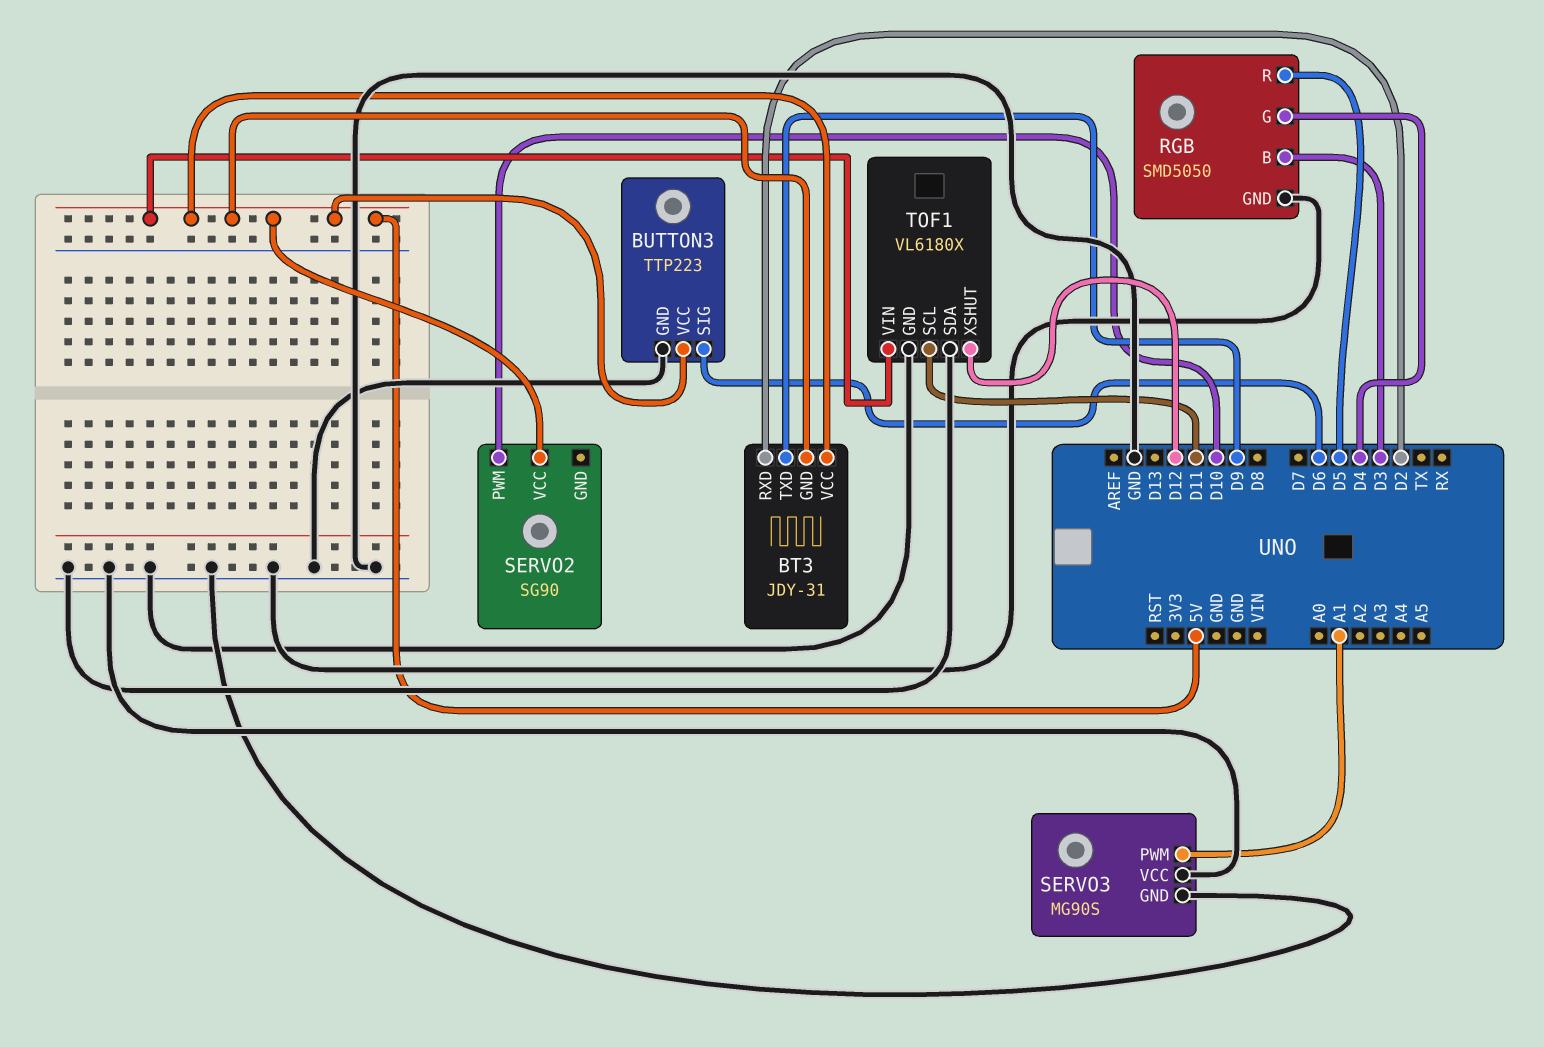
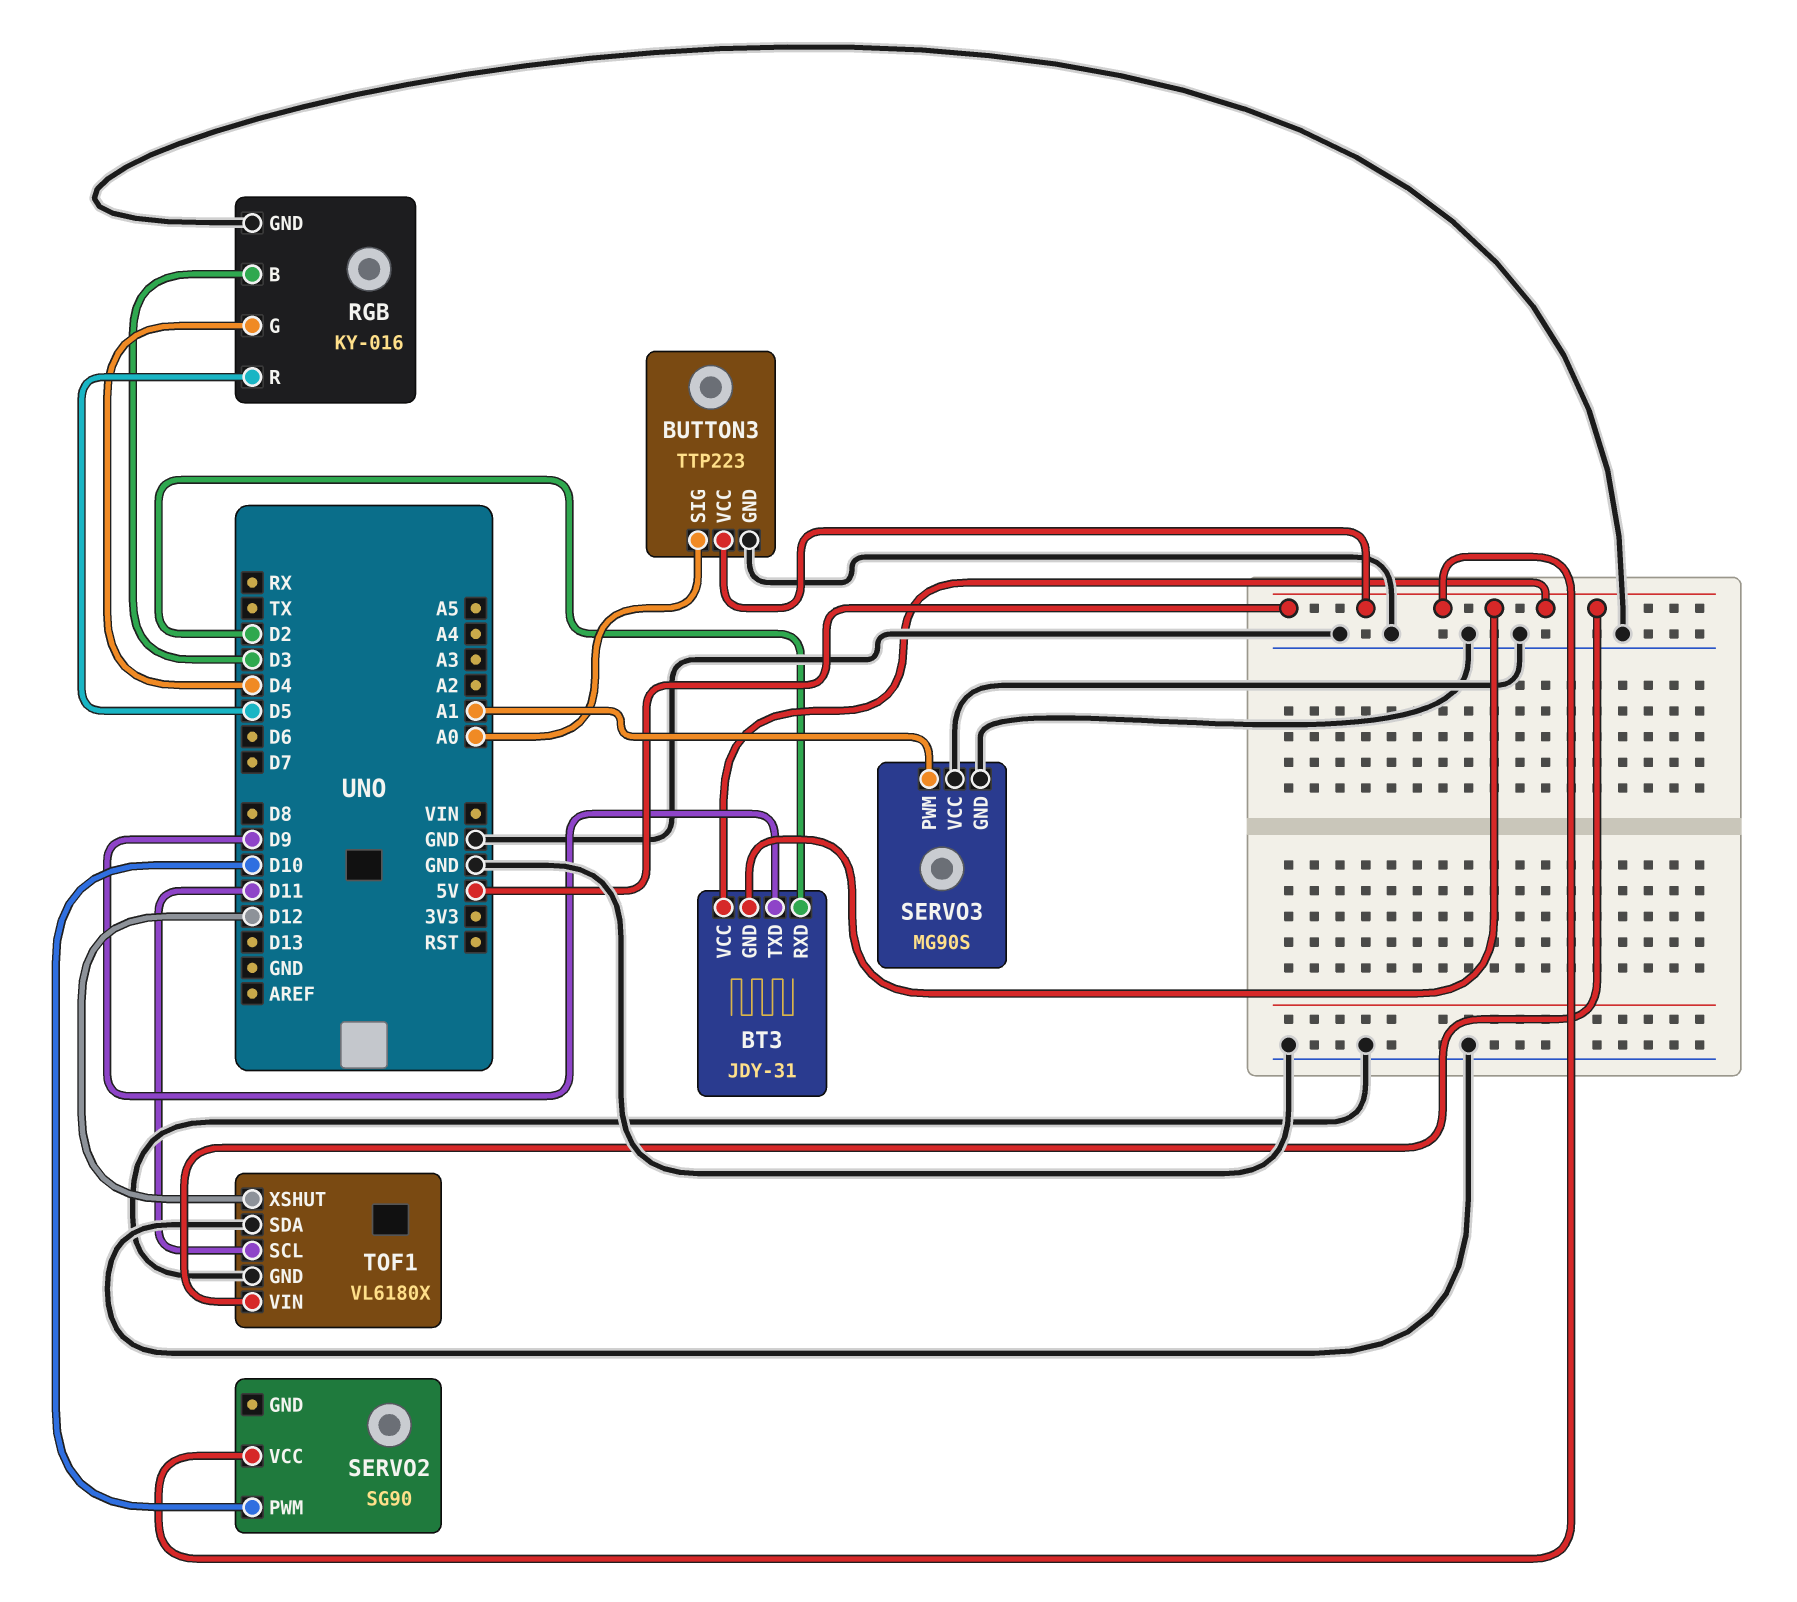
BUTTON3 pin SIG: D6 -> A0
RGB: SMD5050 -> KY-016

